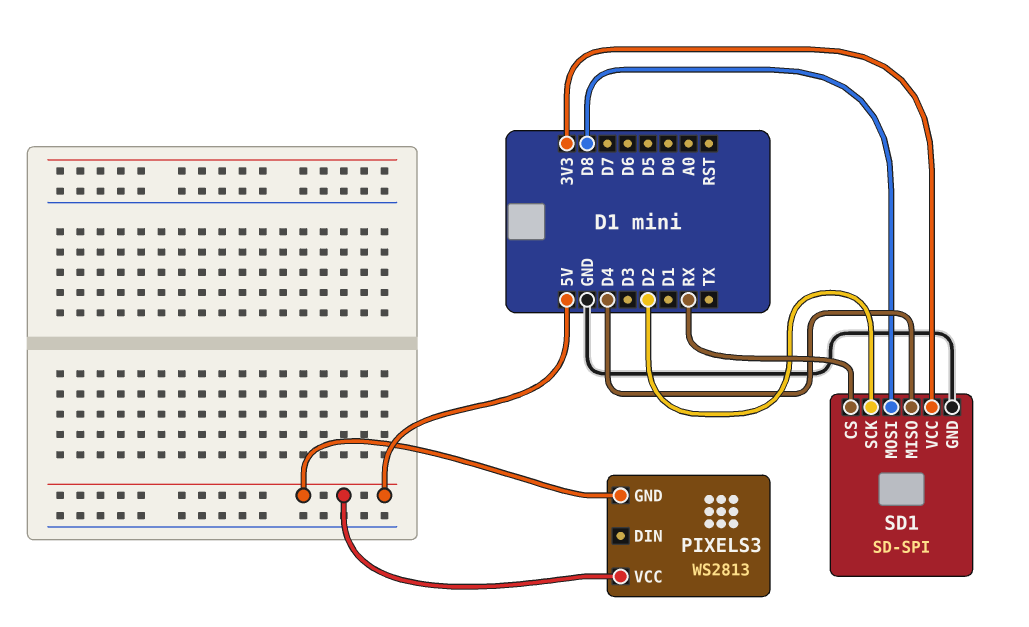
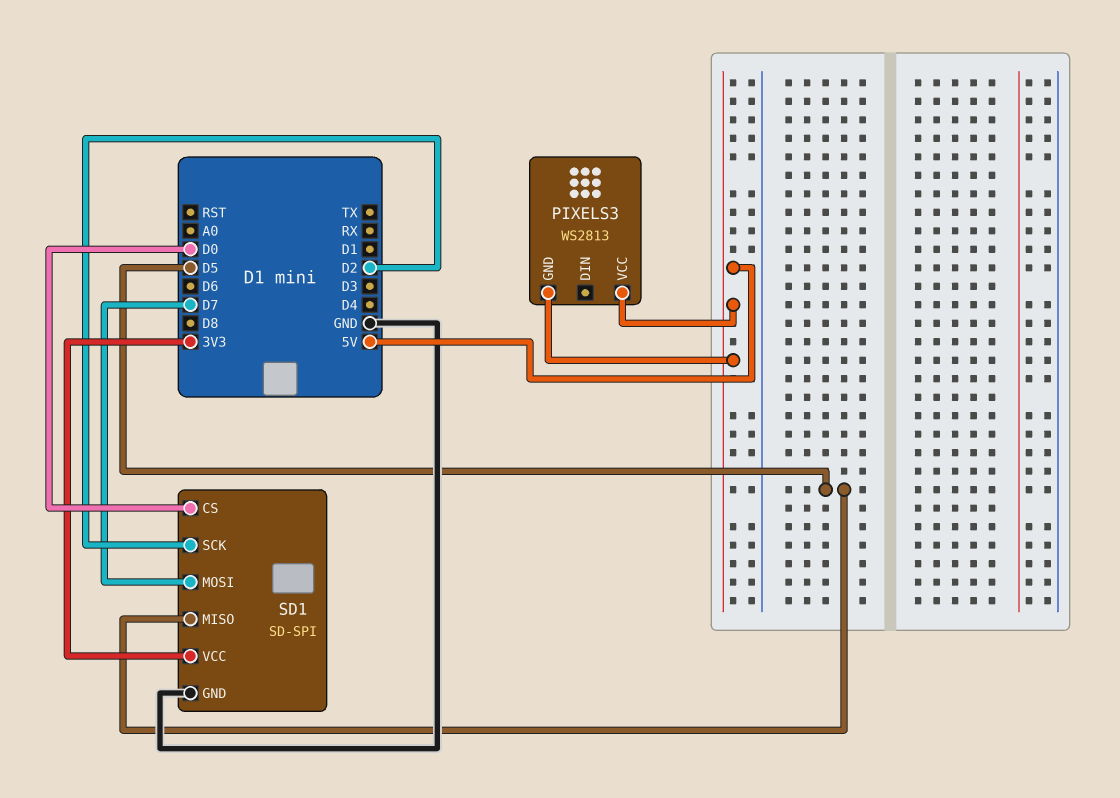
SD1 pin CS: RX -> D0
SD1 pin MISO: D4 -> D5
SD1 pin MOSI: D8 -> D7

